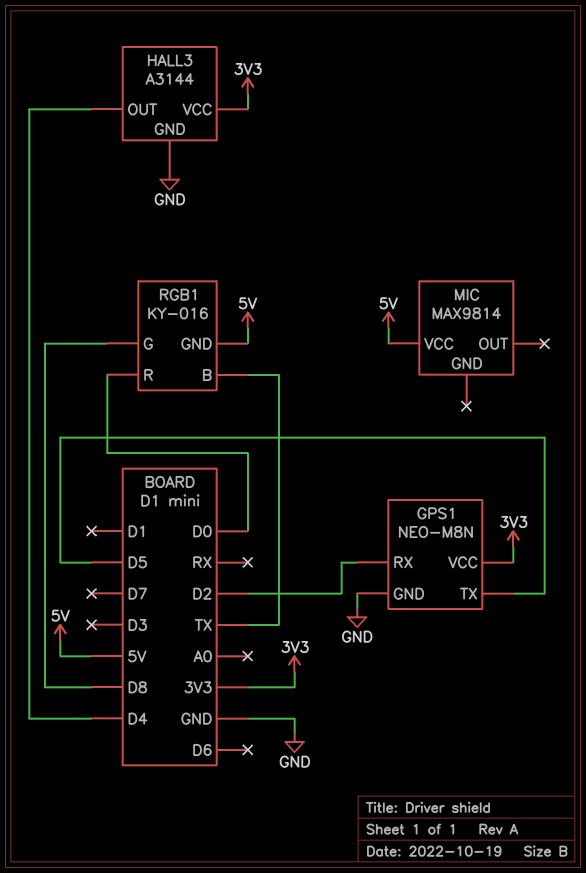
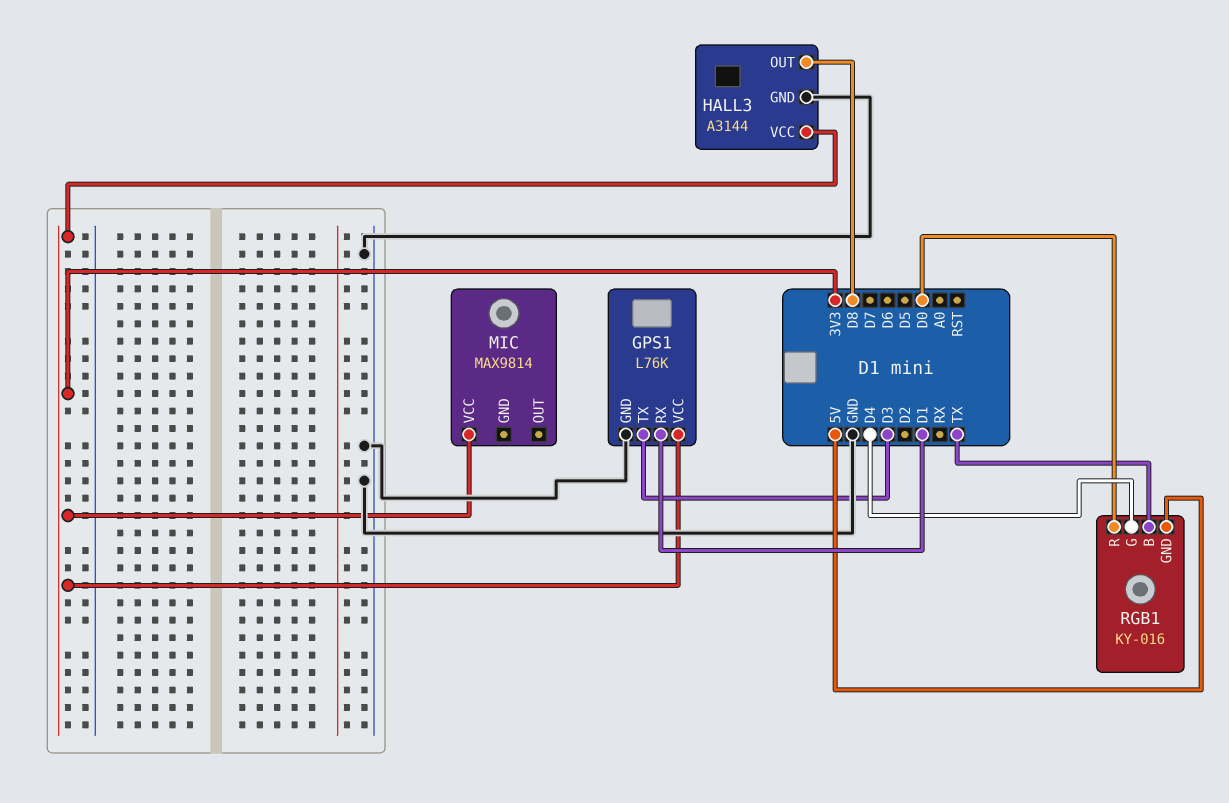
GPS1: NEO-M8N -> L76K
GPS1 pin RX: D2 -> D1
GPS1 pin TX: D5 -> D3
HALL3 pin OUT: D4 -> D8
MIC pin VCC: 5V -> 3V3
RGB1 pin G: D8 -> D4

